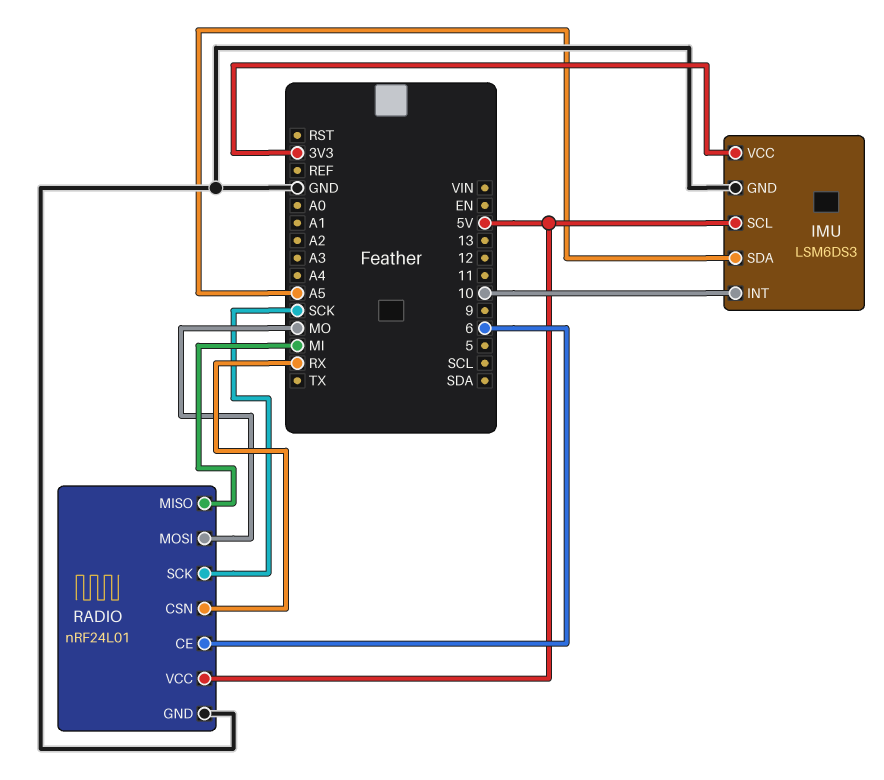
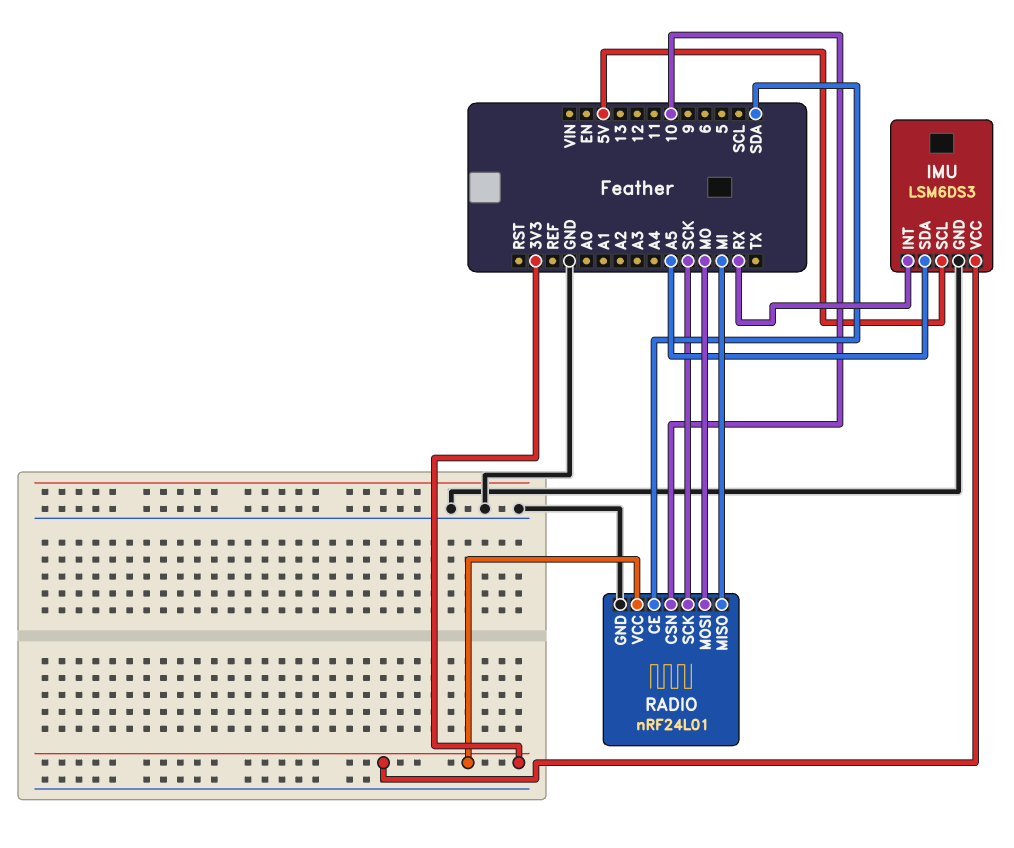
IMU pin INT: 10 -> RX
RADIO pin CE: 6 -> SDA
RADIO pin CSN: RX -> 10
RADIO pin VCC: 5V -> 3V3

